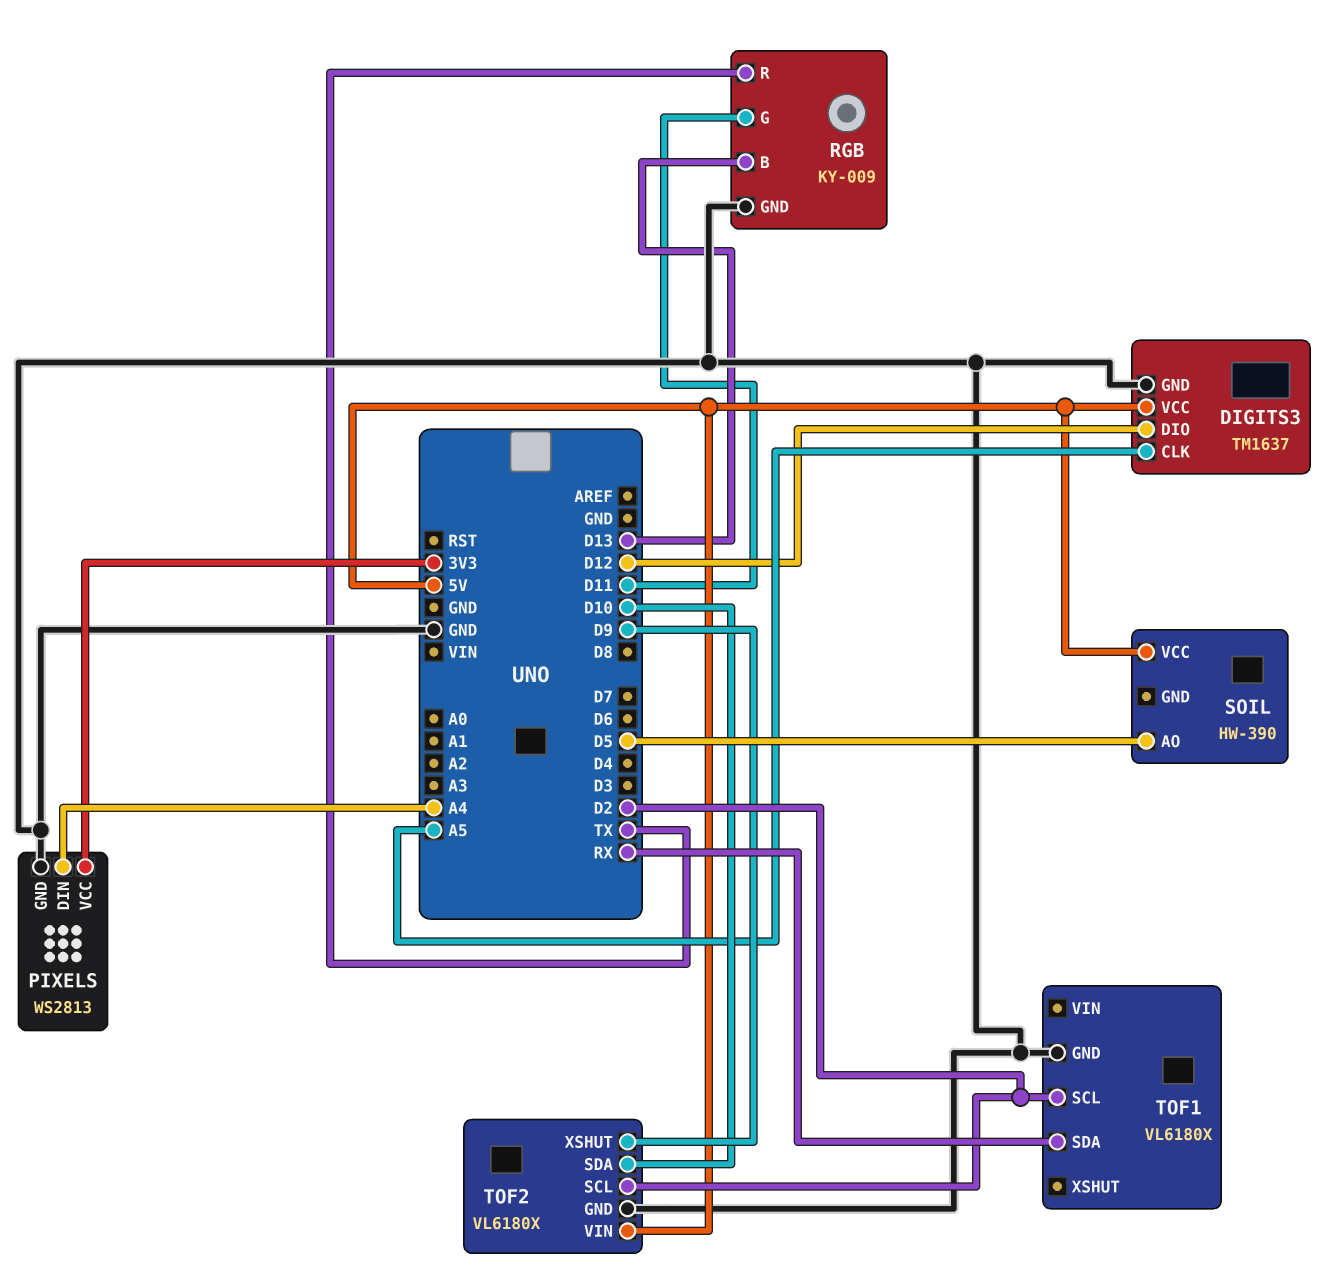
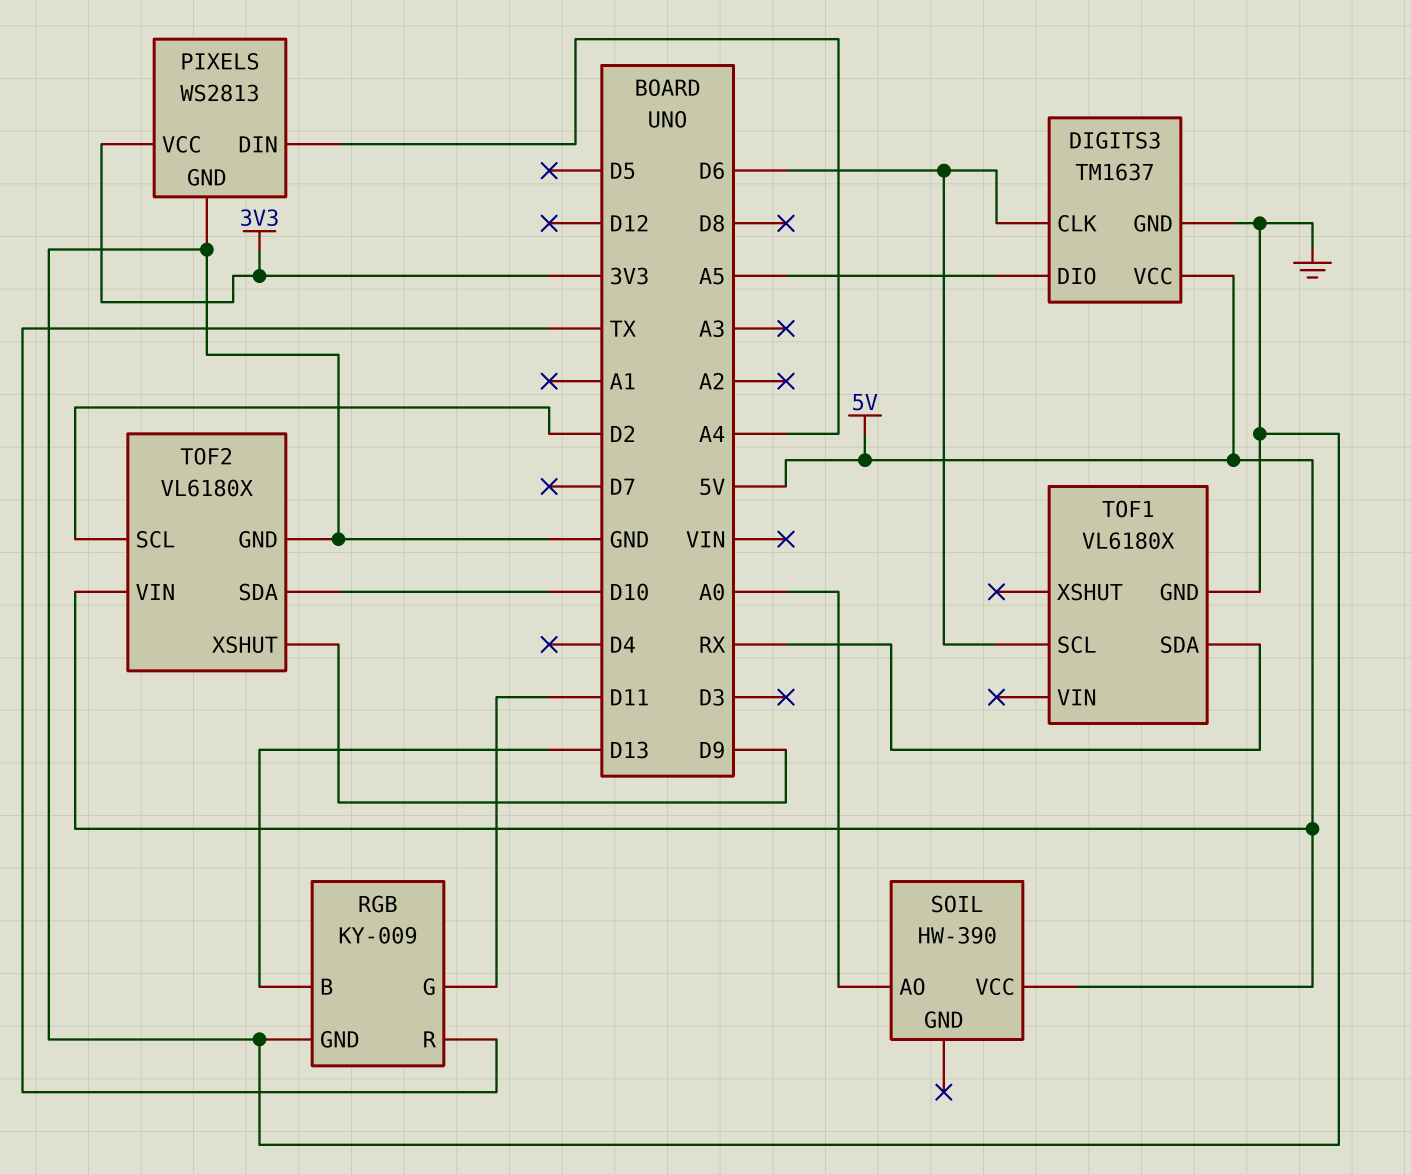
DIGITS3 pin CLK: A5 -> D6
DIGITS3 pin DIO: D12 -> A5
SOIL pin AO: D5 -> A0
TOF1 pin SCL: D2 -> D6

